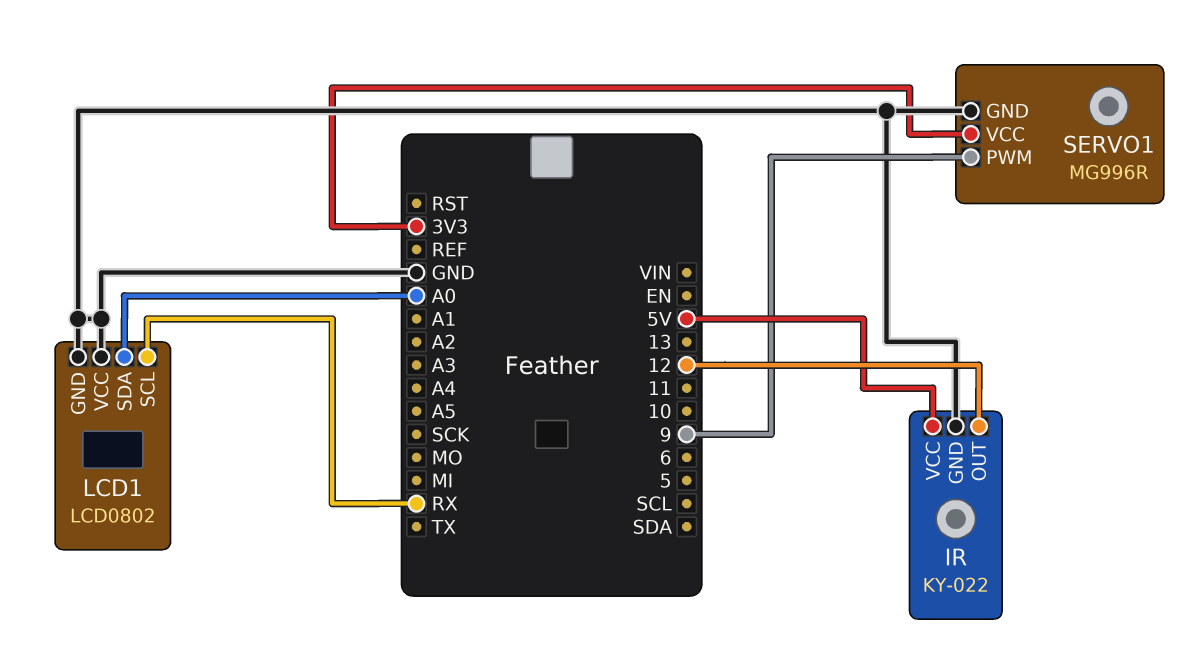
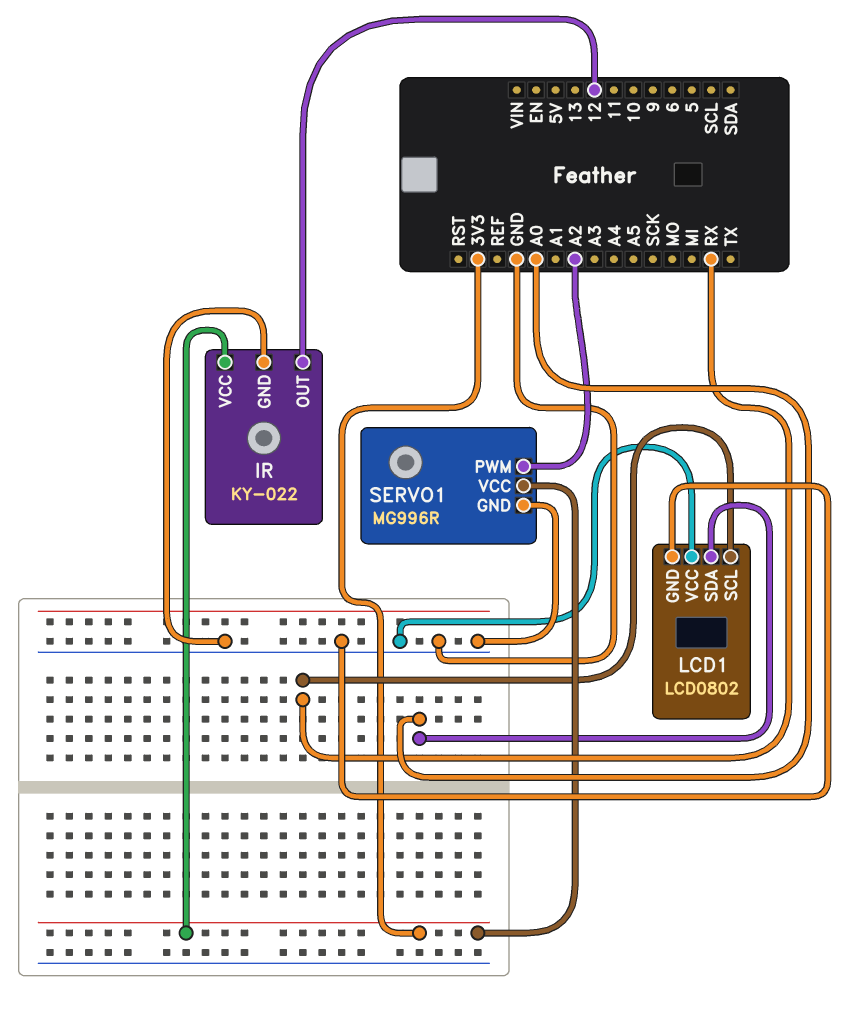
IR pin VCC: 5V -> 3V3
SERVO1 pin PWM: 9 -> A2

